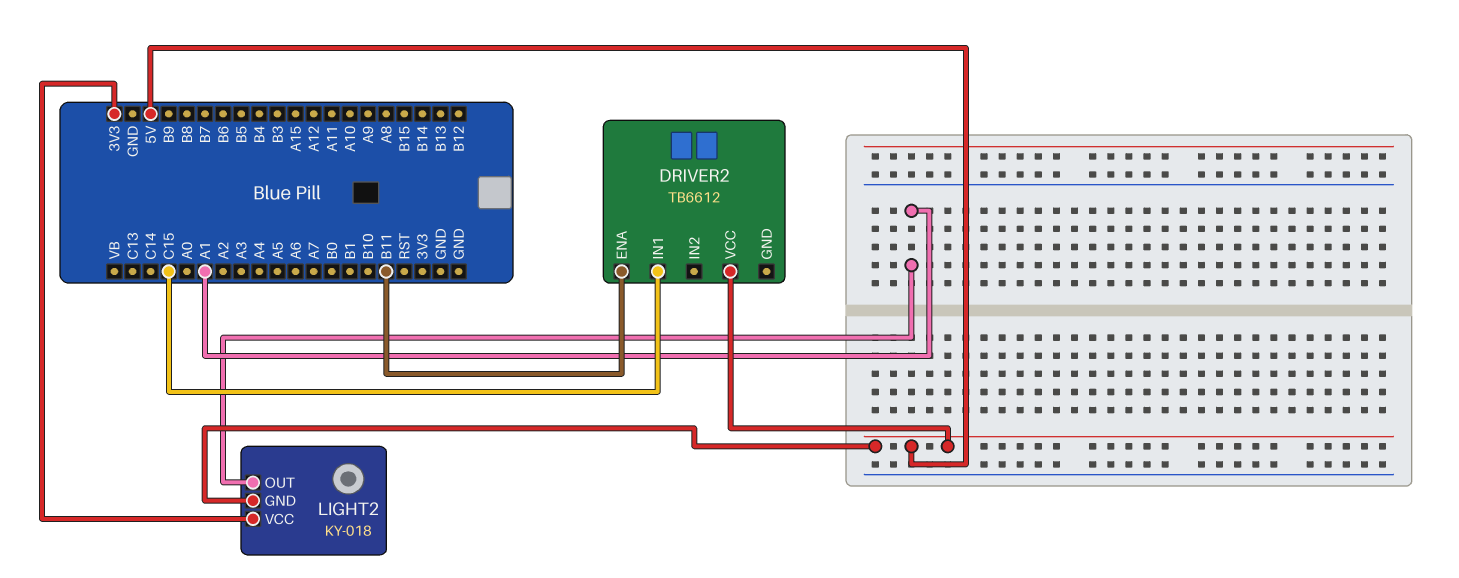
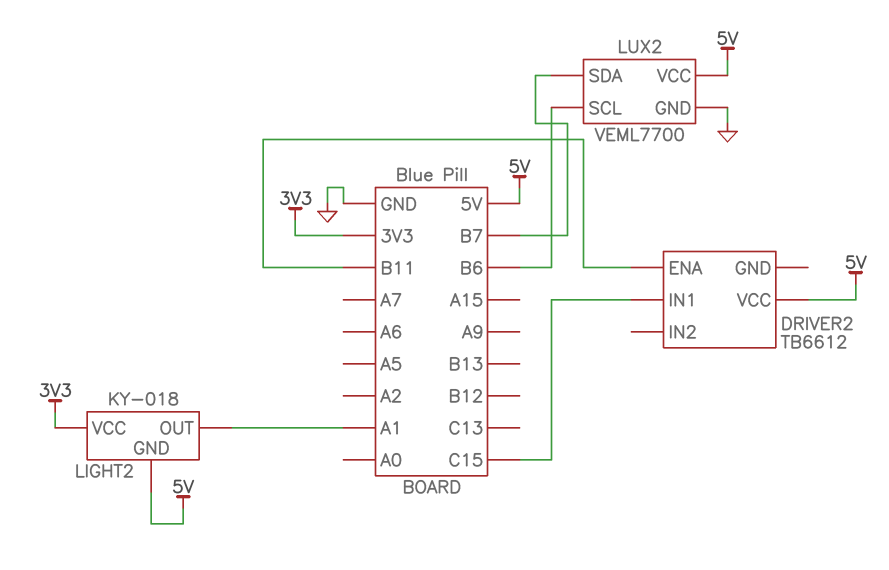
LUX2: none -> VEML7700
LUX2 pin GND: none -> GND
LUX2 pin SCL: none -> B6
LUX2 pin SDA: none -> B7
LUX2 pin VCC: none -> 5V

